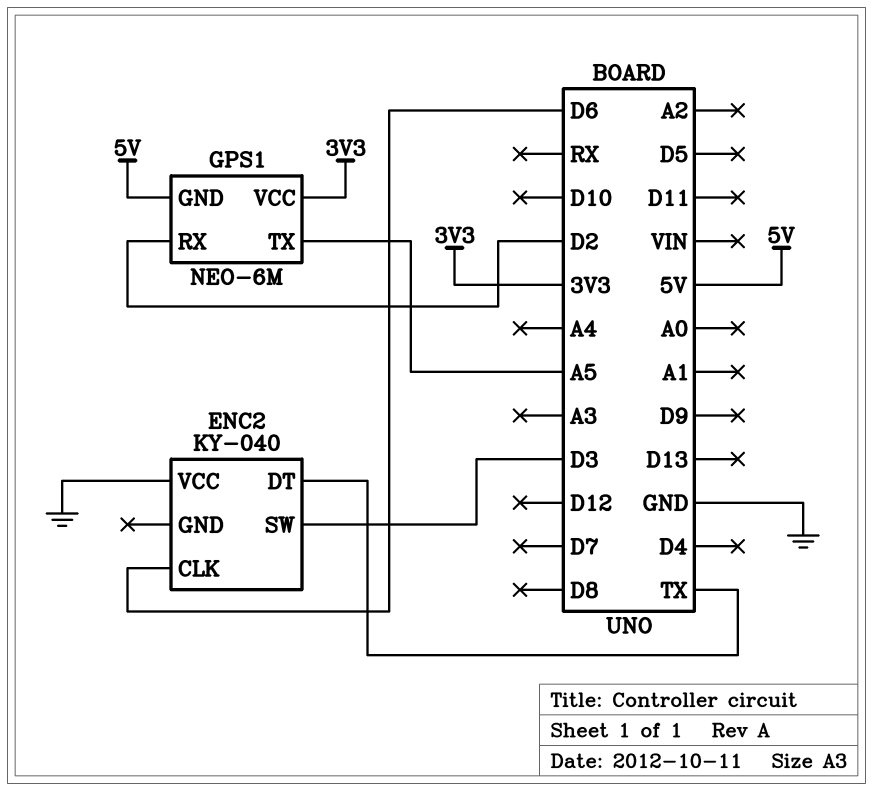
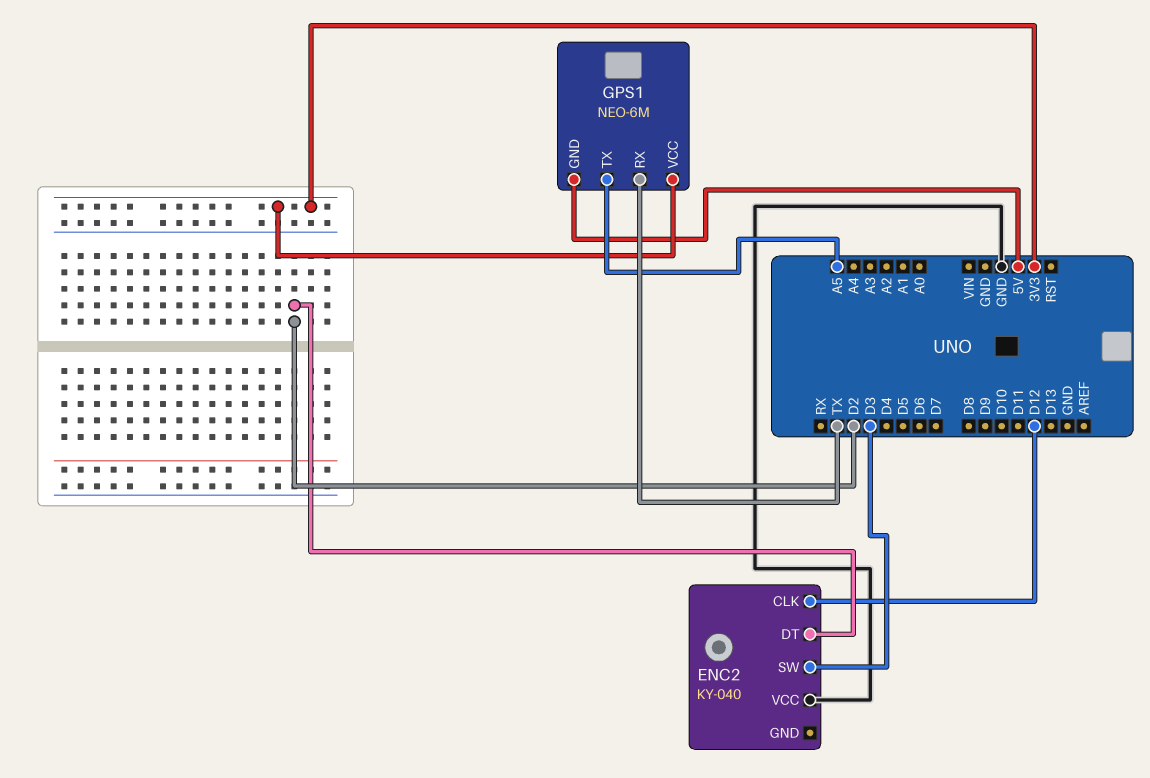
ENC2 pin CLK: D6 -> D12
ENC2 pin DT: TX -> D2
GPS1 pin RX: D2 -> TX

